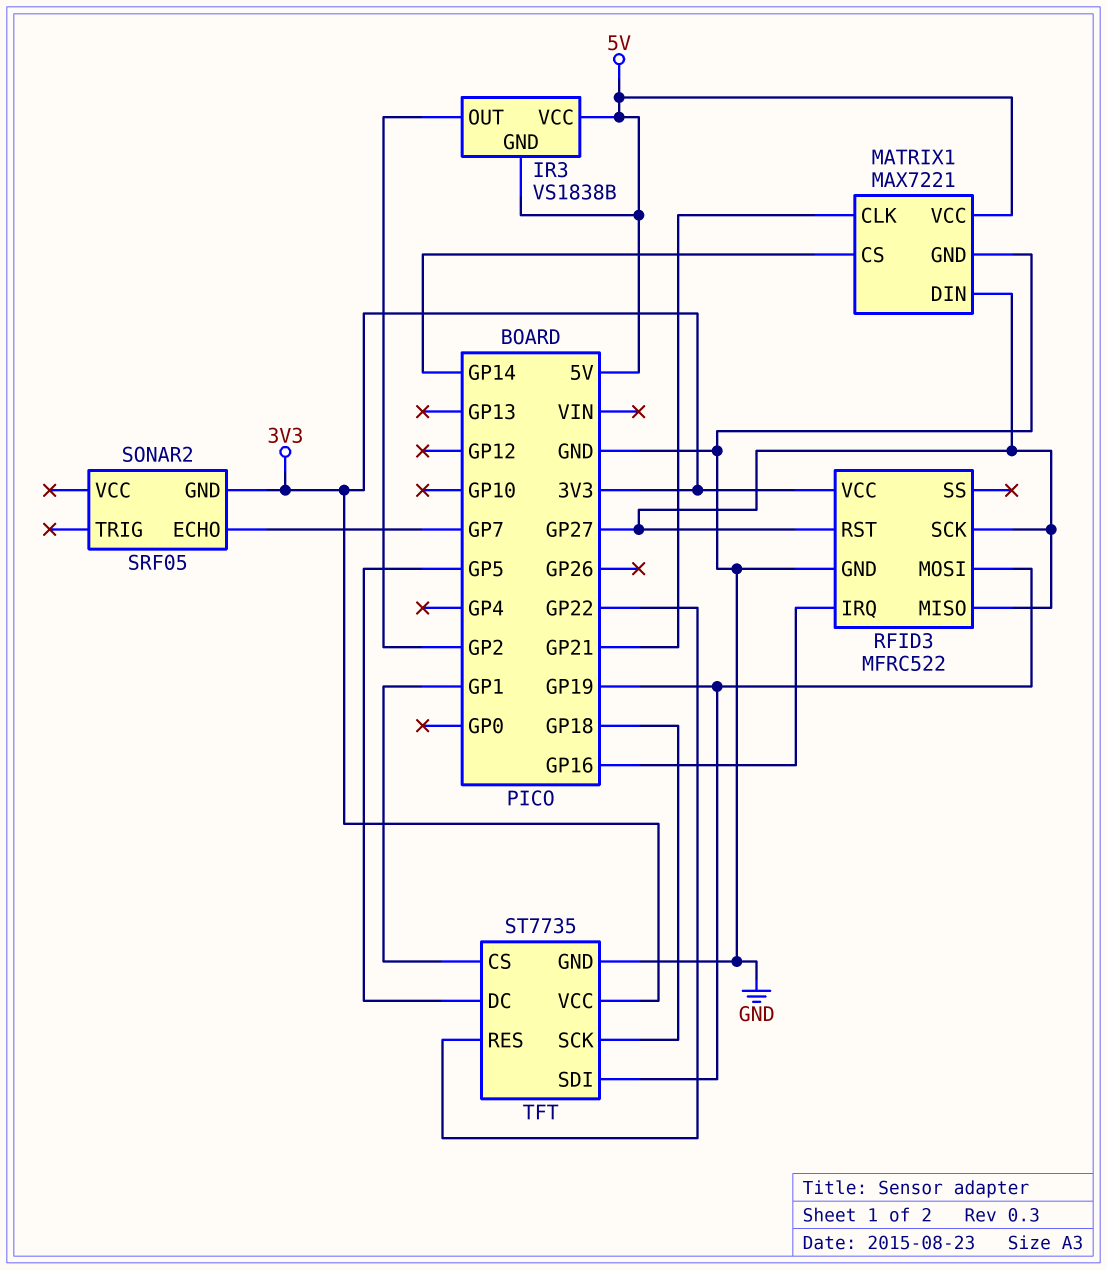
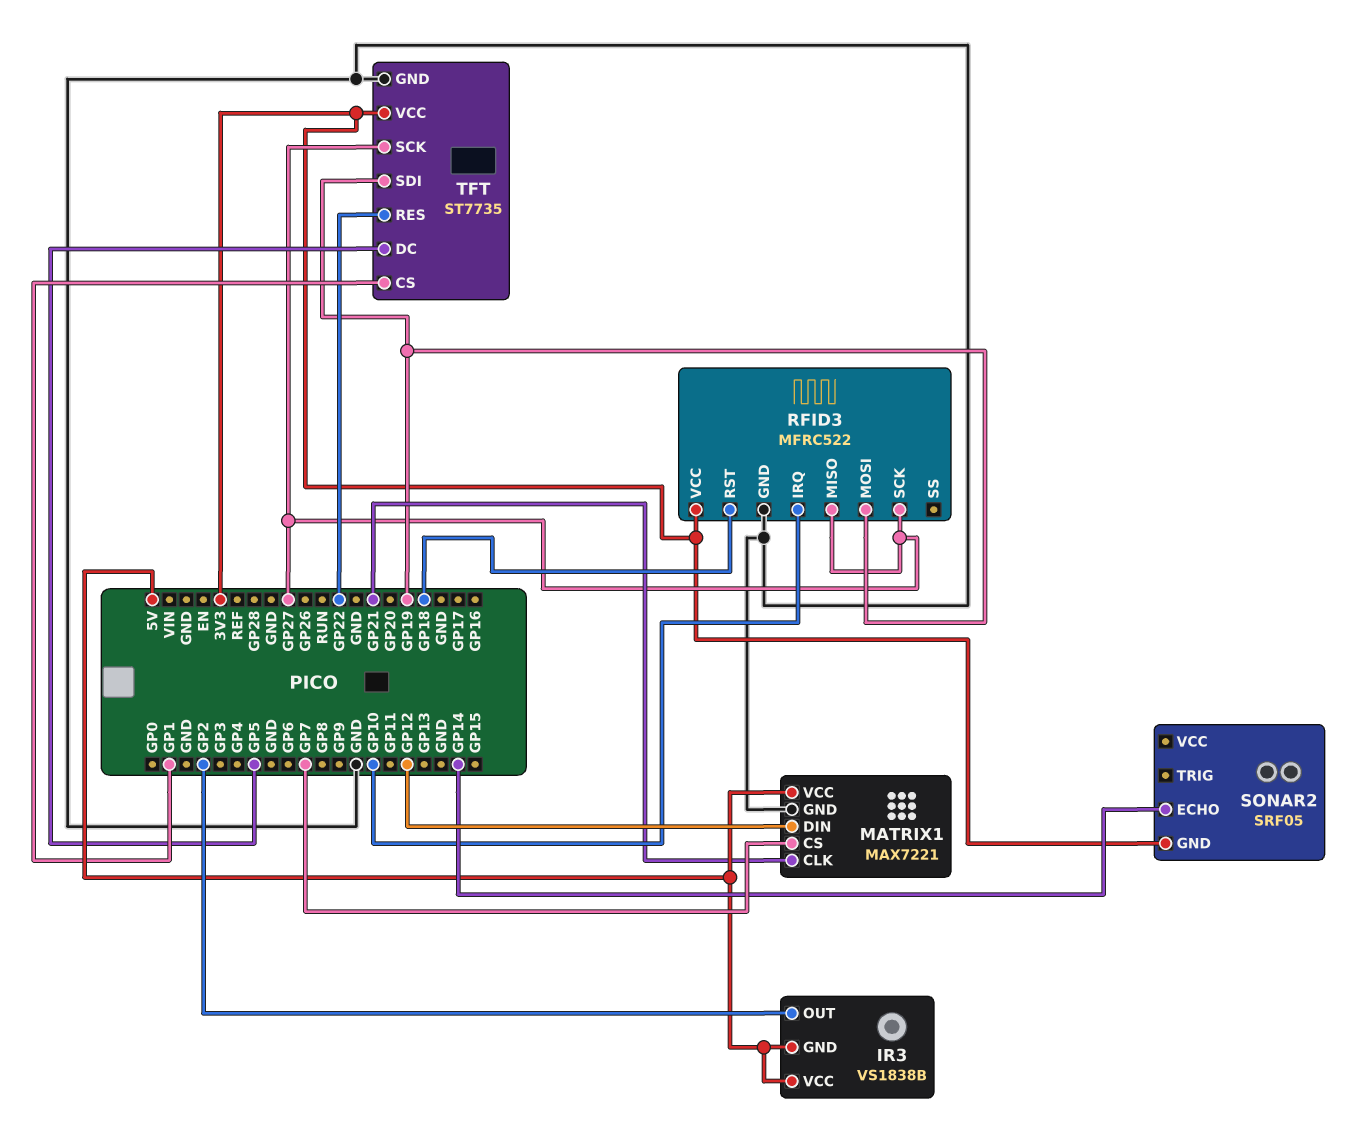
MATRIX1 pin CS: GP14 -> GP7
MATRIX1 pin DIN: GP27 -> GP12
RFID3 pin IRQ: GP16 -> GP10
RFID3 pin RST: GP27 -> GP18
SONAR2 pin ECHO: GP7 -> GP14
TFT pin SCK: GP18 -> GP27

